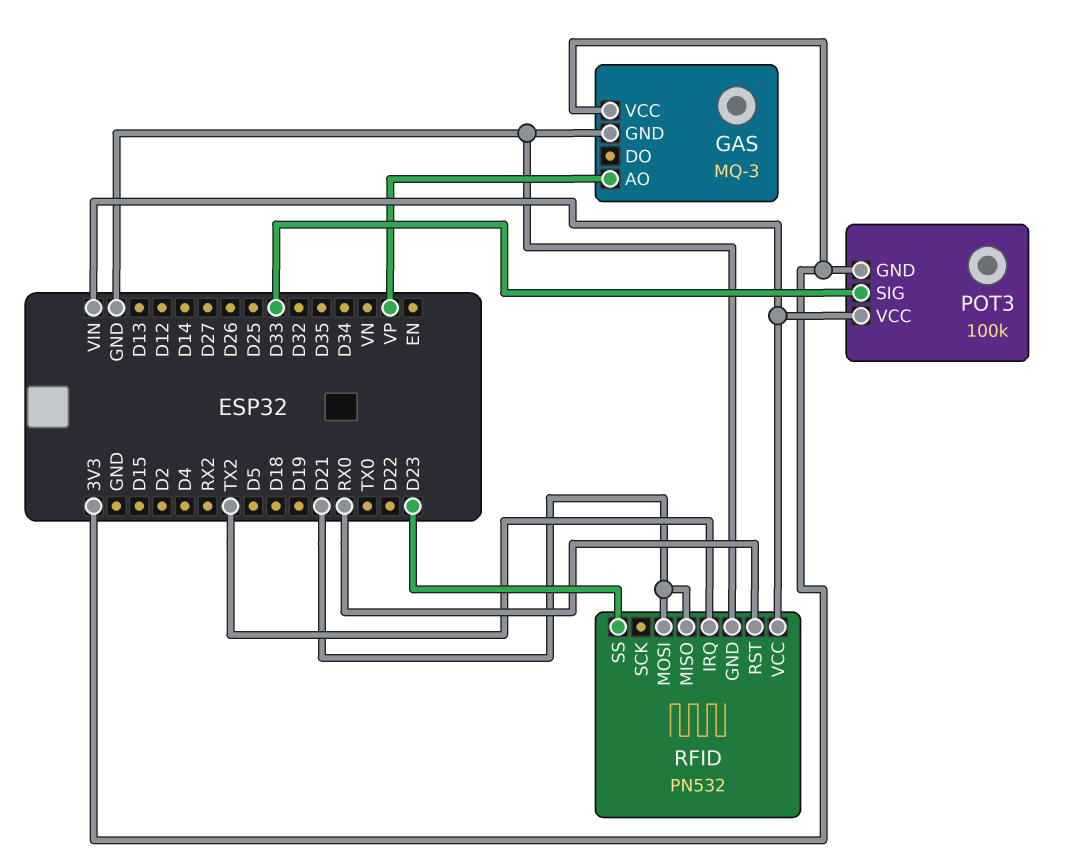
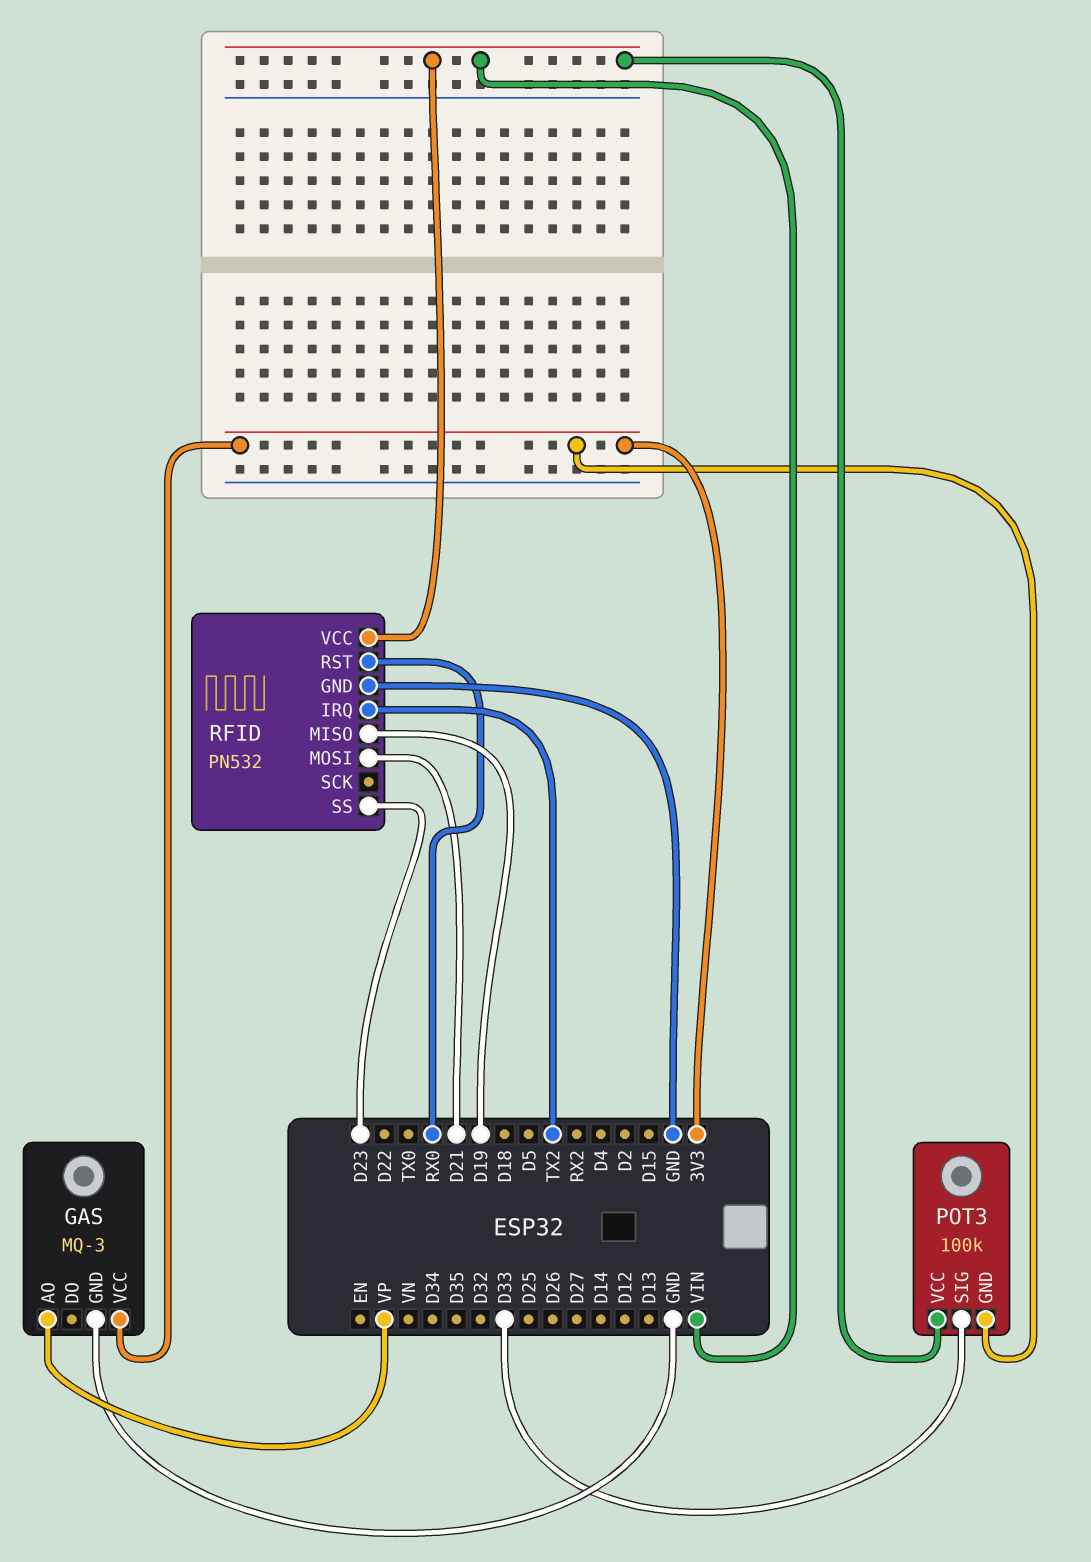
RFID pin MISO: D21 -> D19

